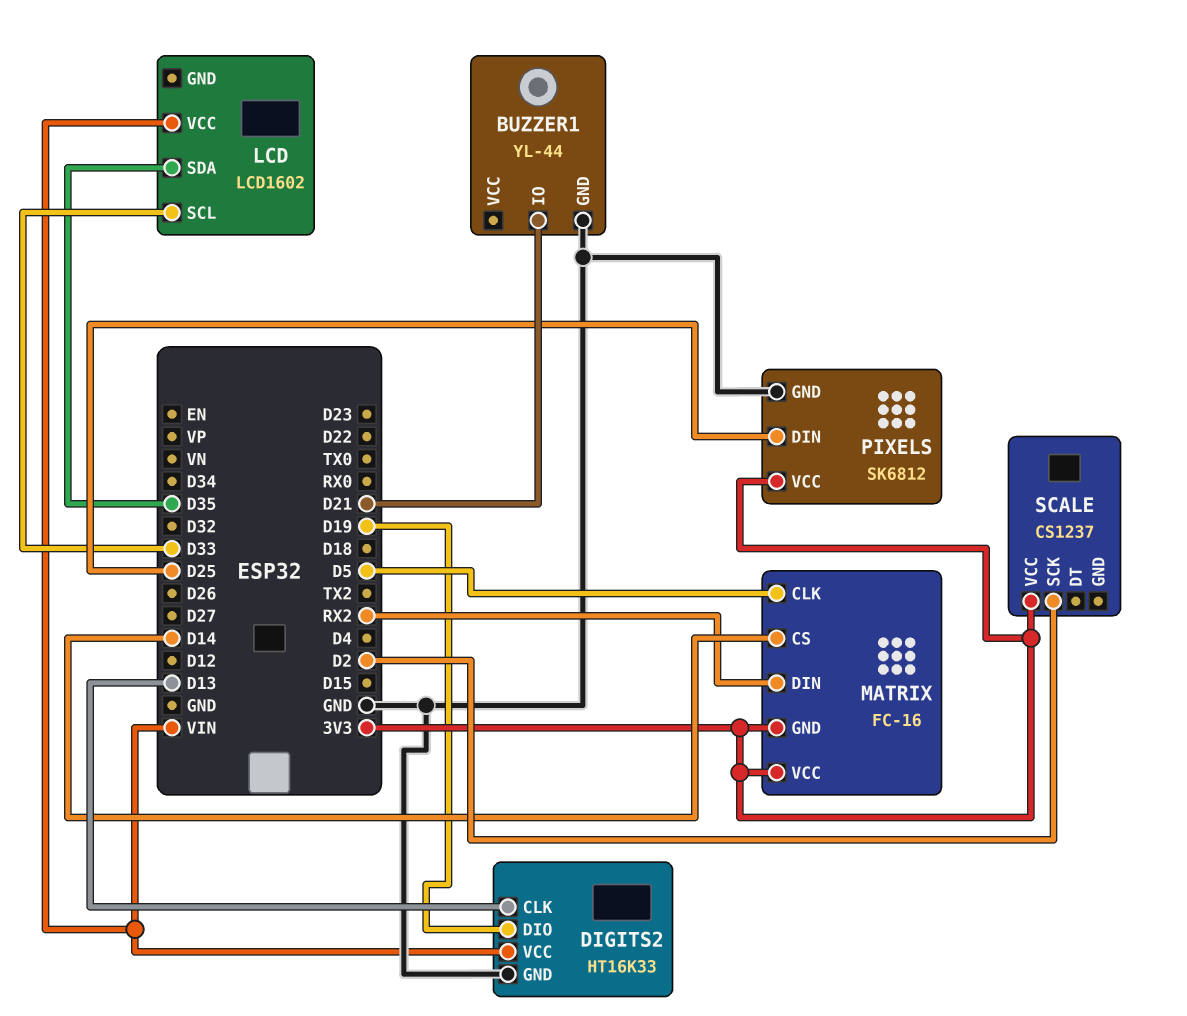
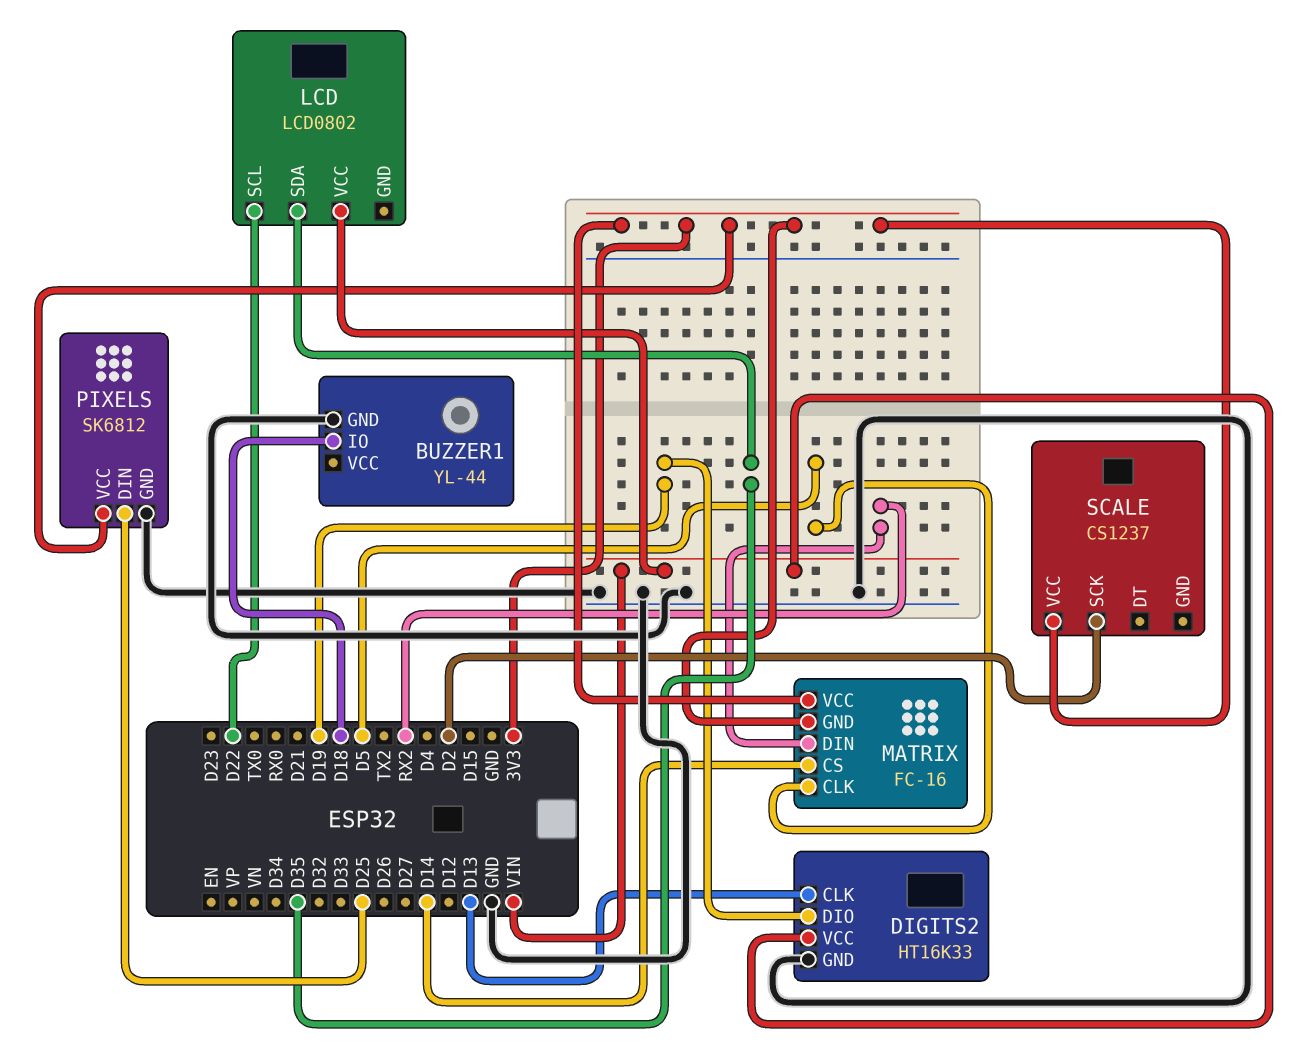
BUZZER1 pin IO: D21 -> D18
LCD: LCD1602 -> LCD0802
LCD pin SCL: D33 -> D22

